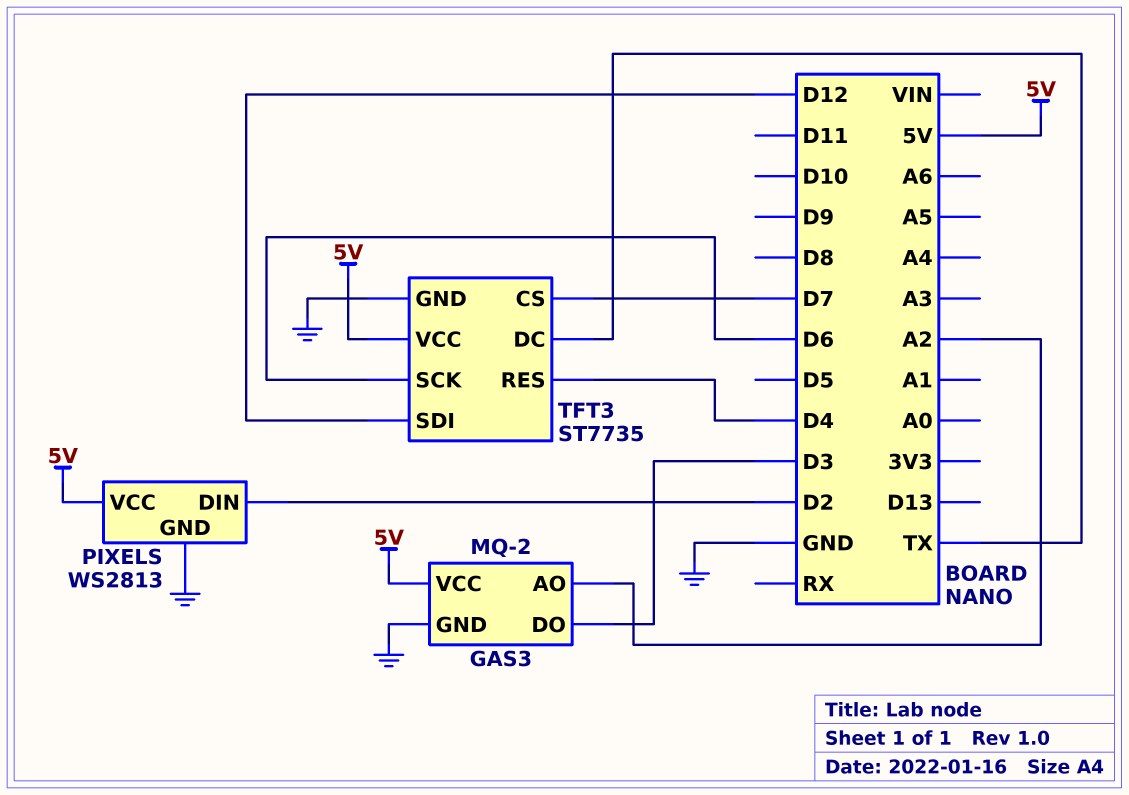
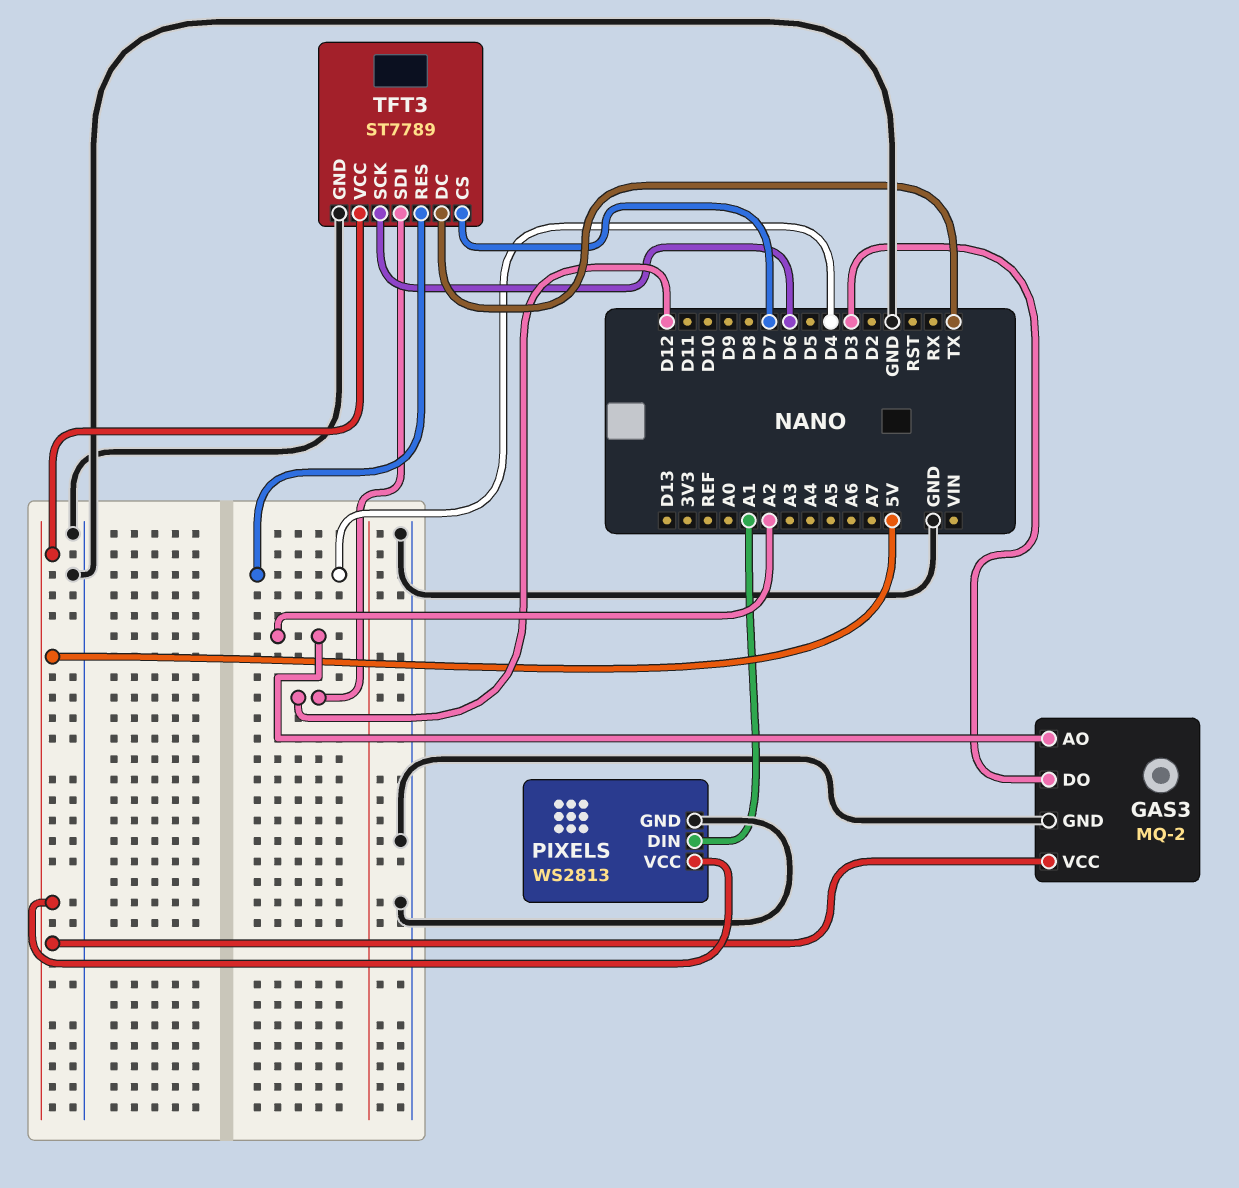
PIXELS pin DIN: D2 -> A1
TFT3: ST7735 -> ST7789

